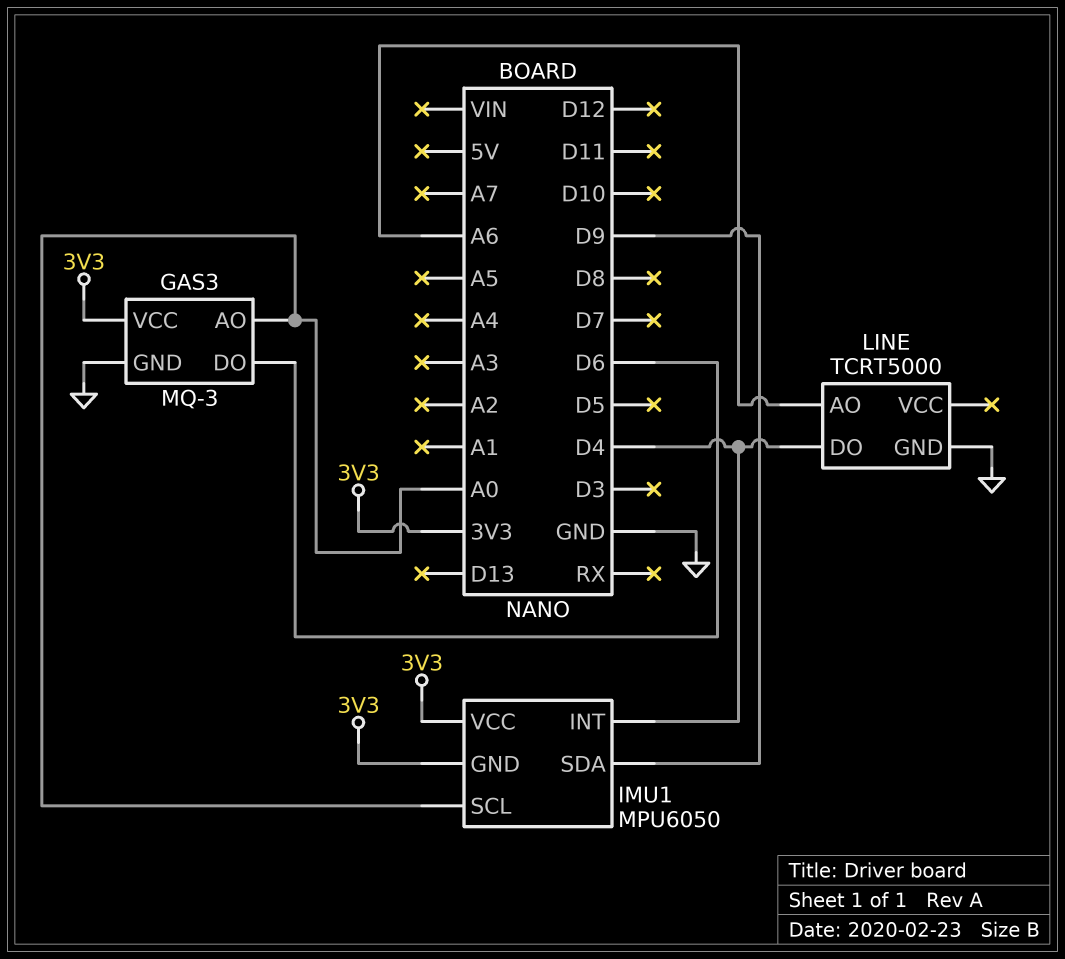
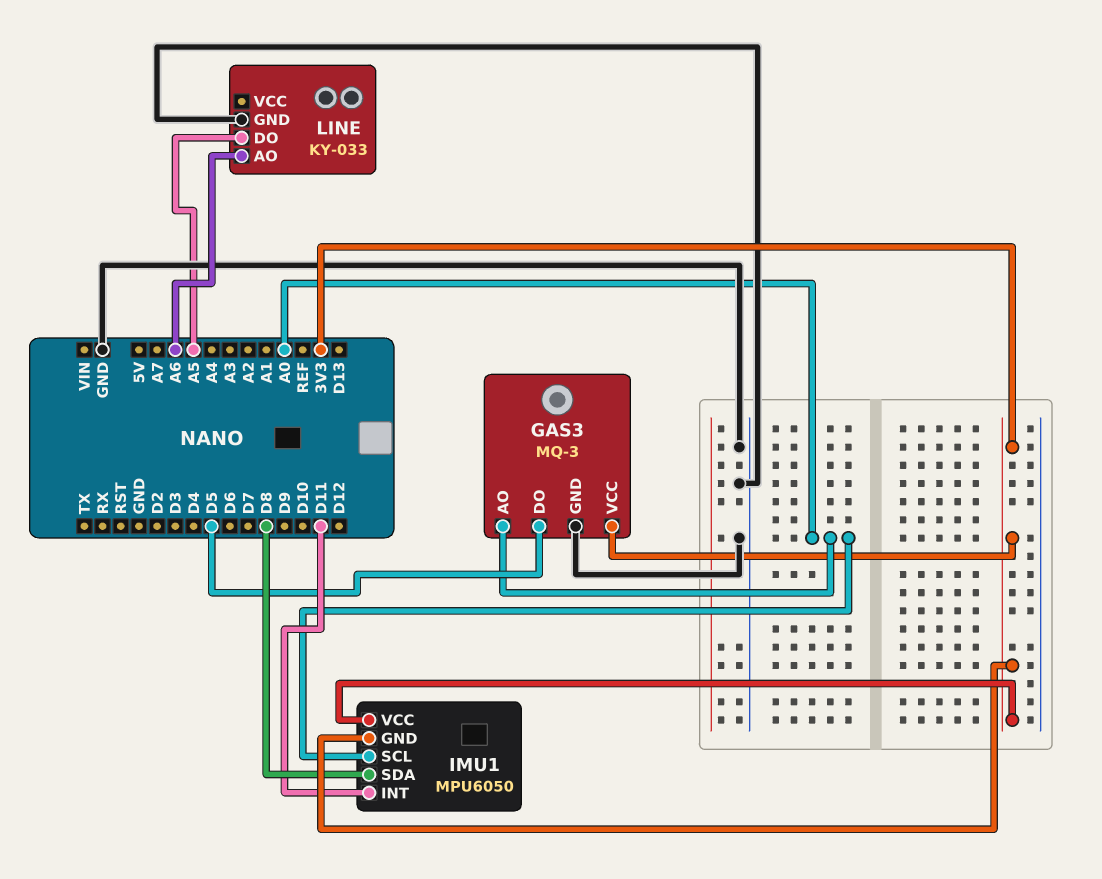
GAS3 pin DO: D6 -> D5
IMU1 pin INT: D4 -> D11
IMU1 pin SDA: D9 -> D8
LINE: TCRT5000 -> KY-033
LINE pin DO: D4 -> A5

